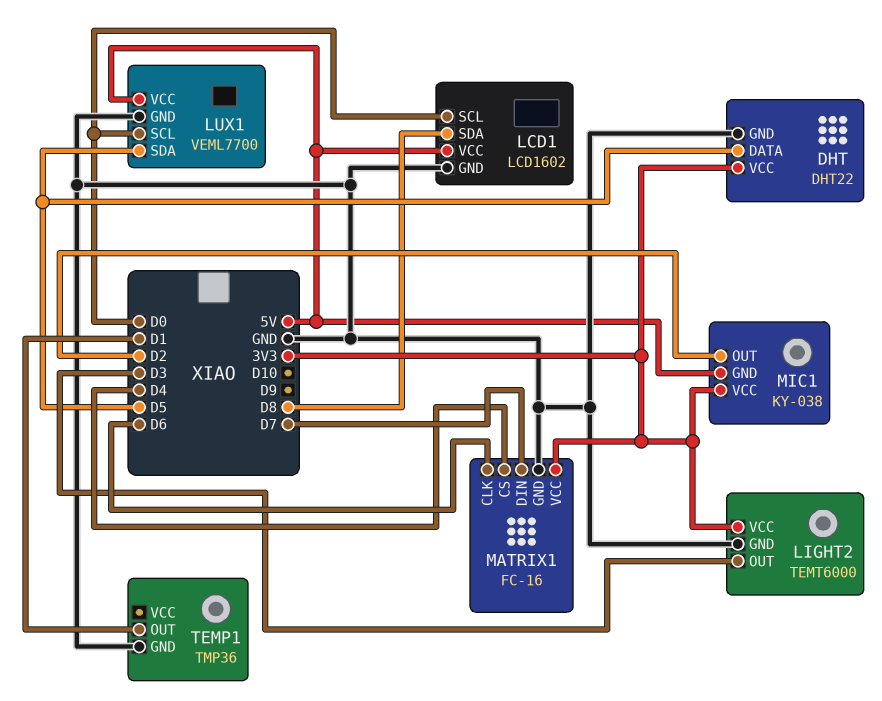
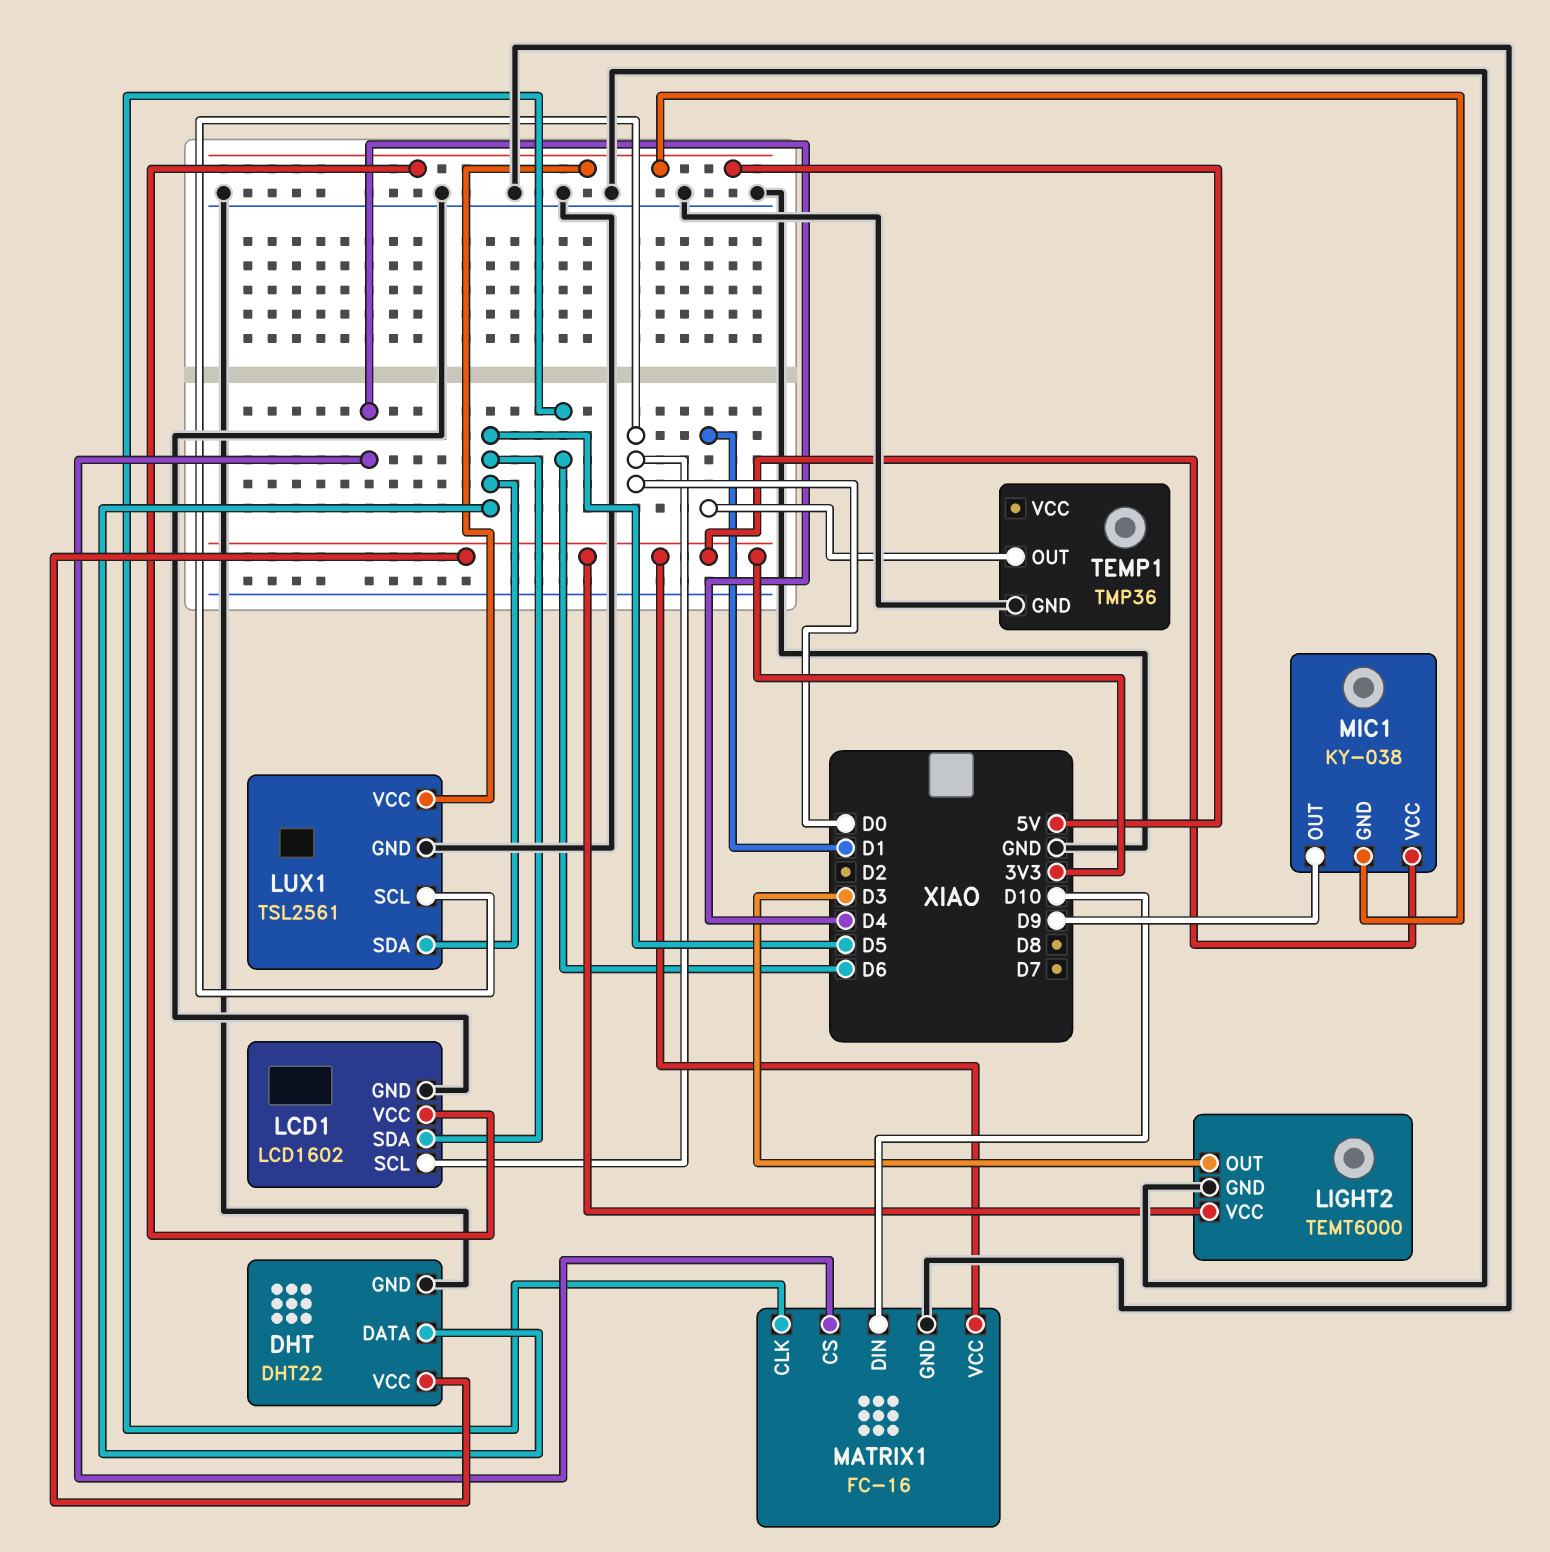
LCD1 pin SDA: D8 -> D5
LUX1: VEML7700 -> TSL2561
MATRIX1 pin DIN: D7 -> D10
MIC1 pin OUT: D2 -> D9

